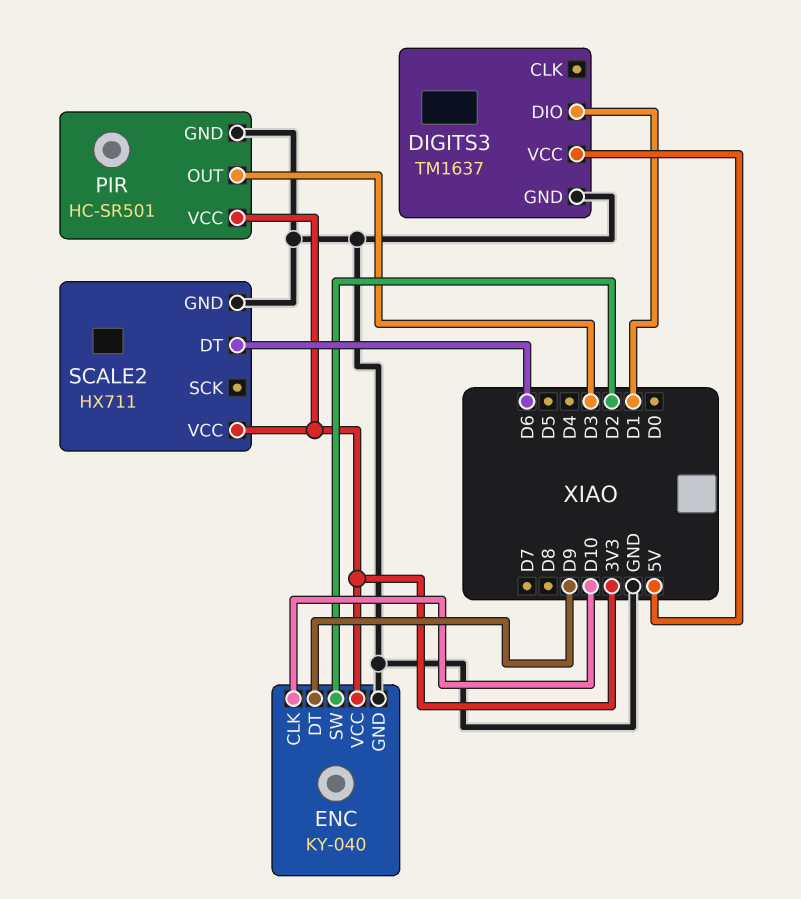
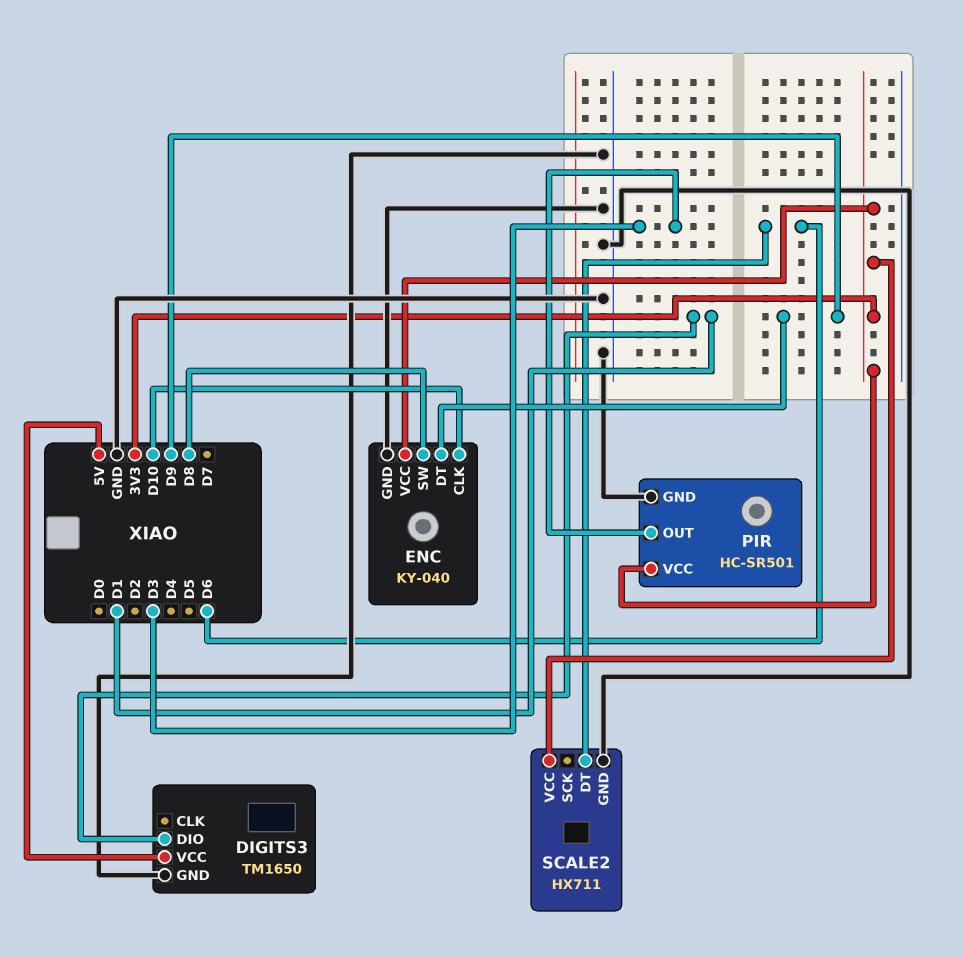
DIGITS3: TM1637 -> TM1650
ENC pin SW: D2 -> D8

